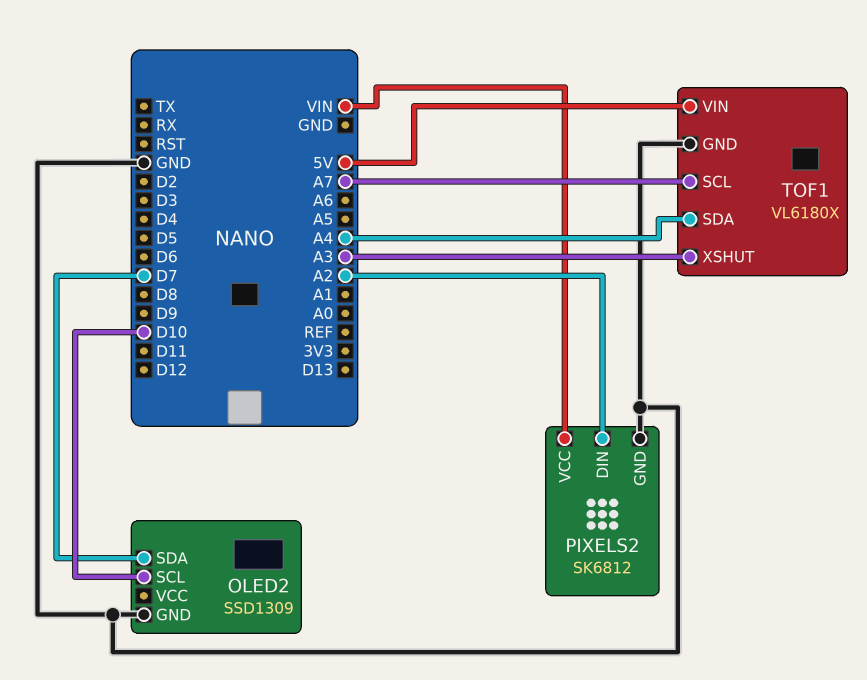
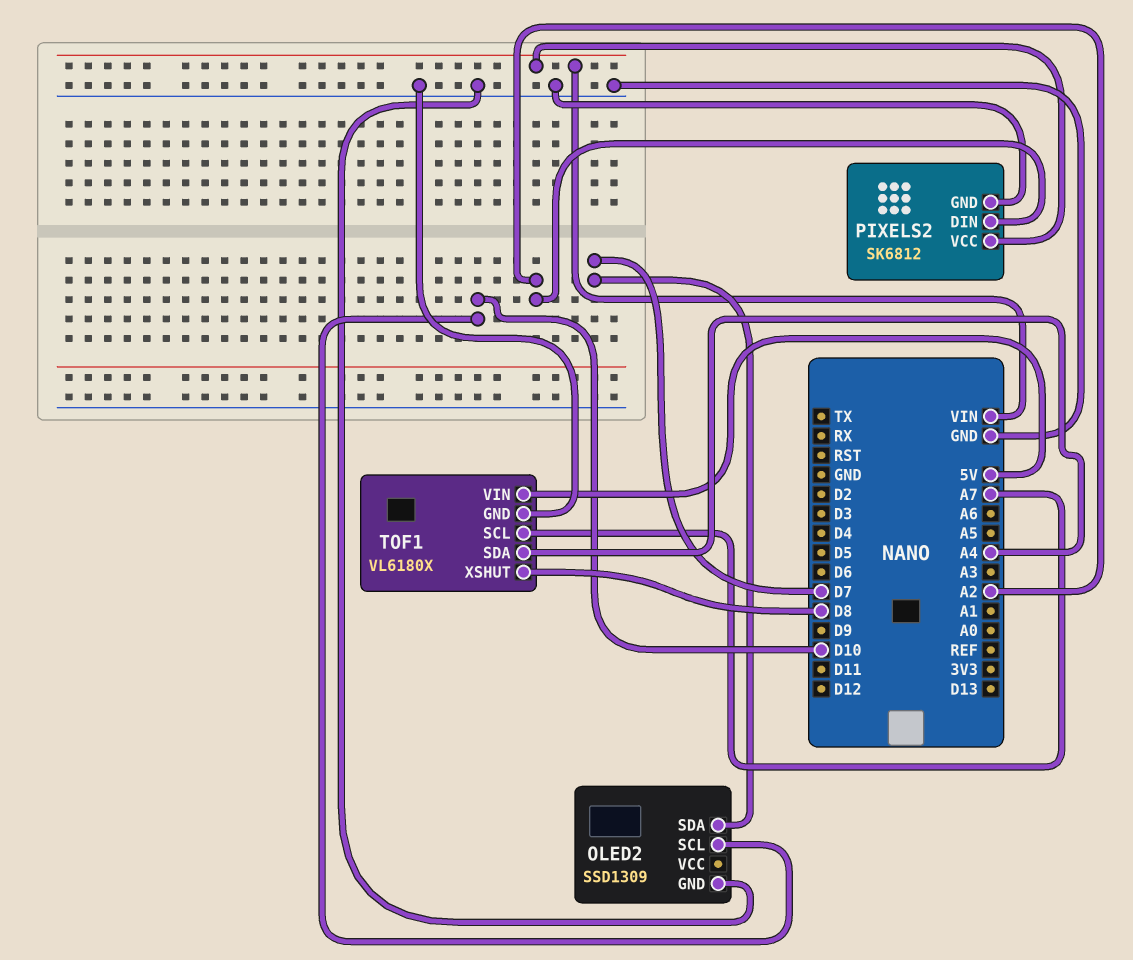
TOF1 pin XSHUT: A3 -> D8

